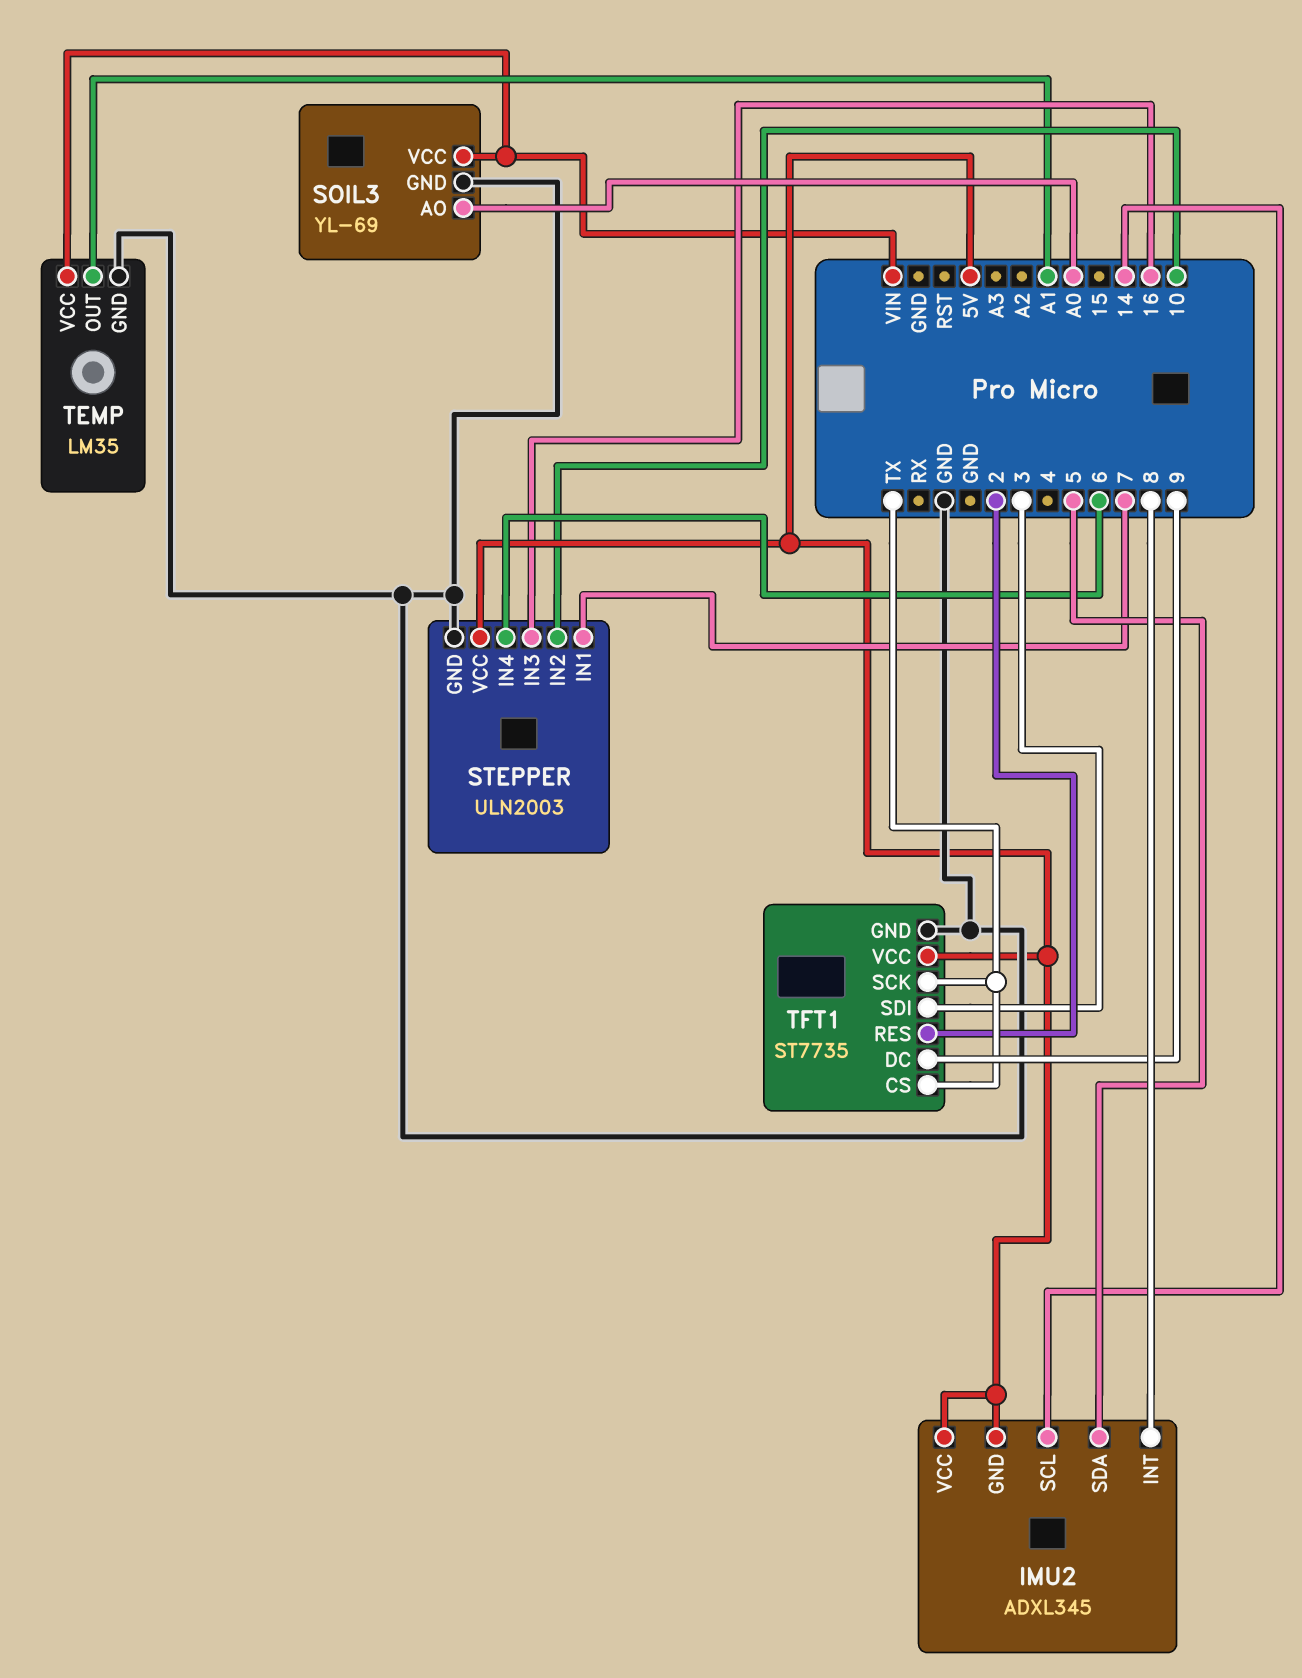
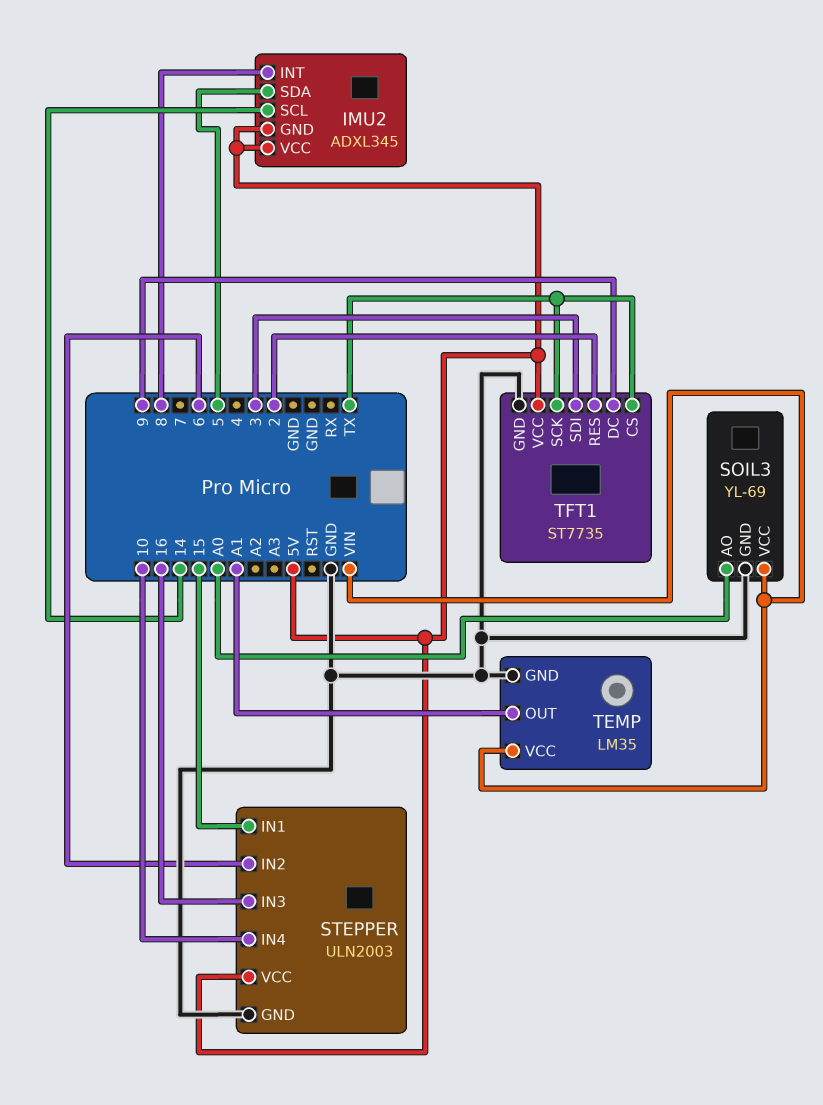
STEPPER pin IN1: 7 -> 15
STEPPER pin IN2: 10 -> 6
STEPPER pin IN4: 6 -> 10

